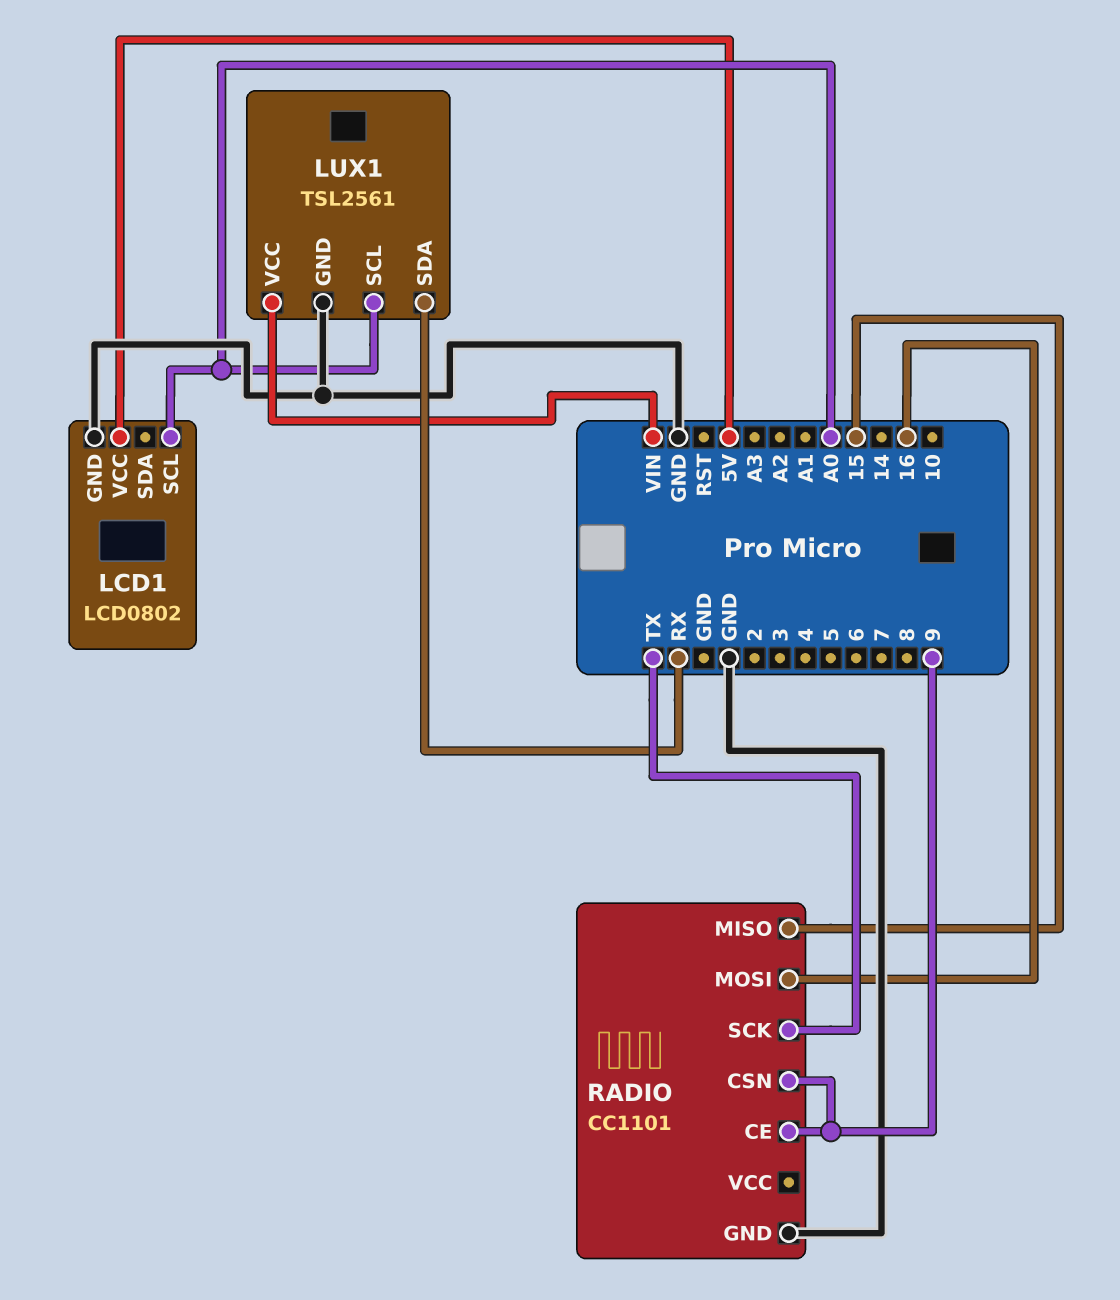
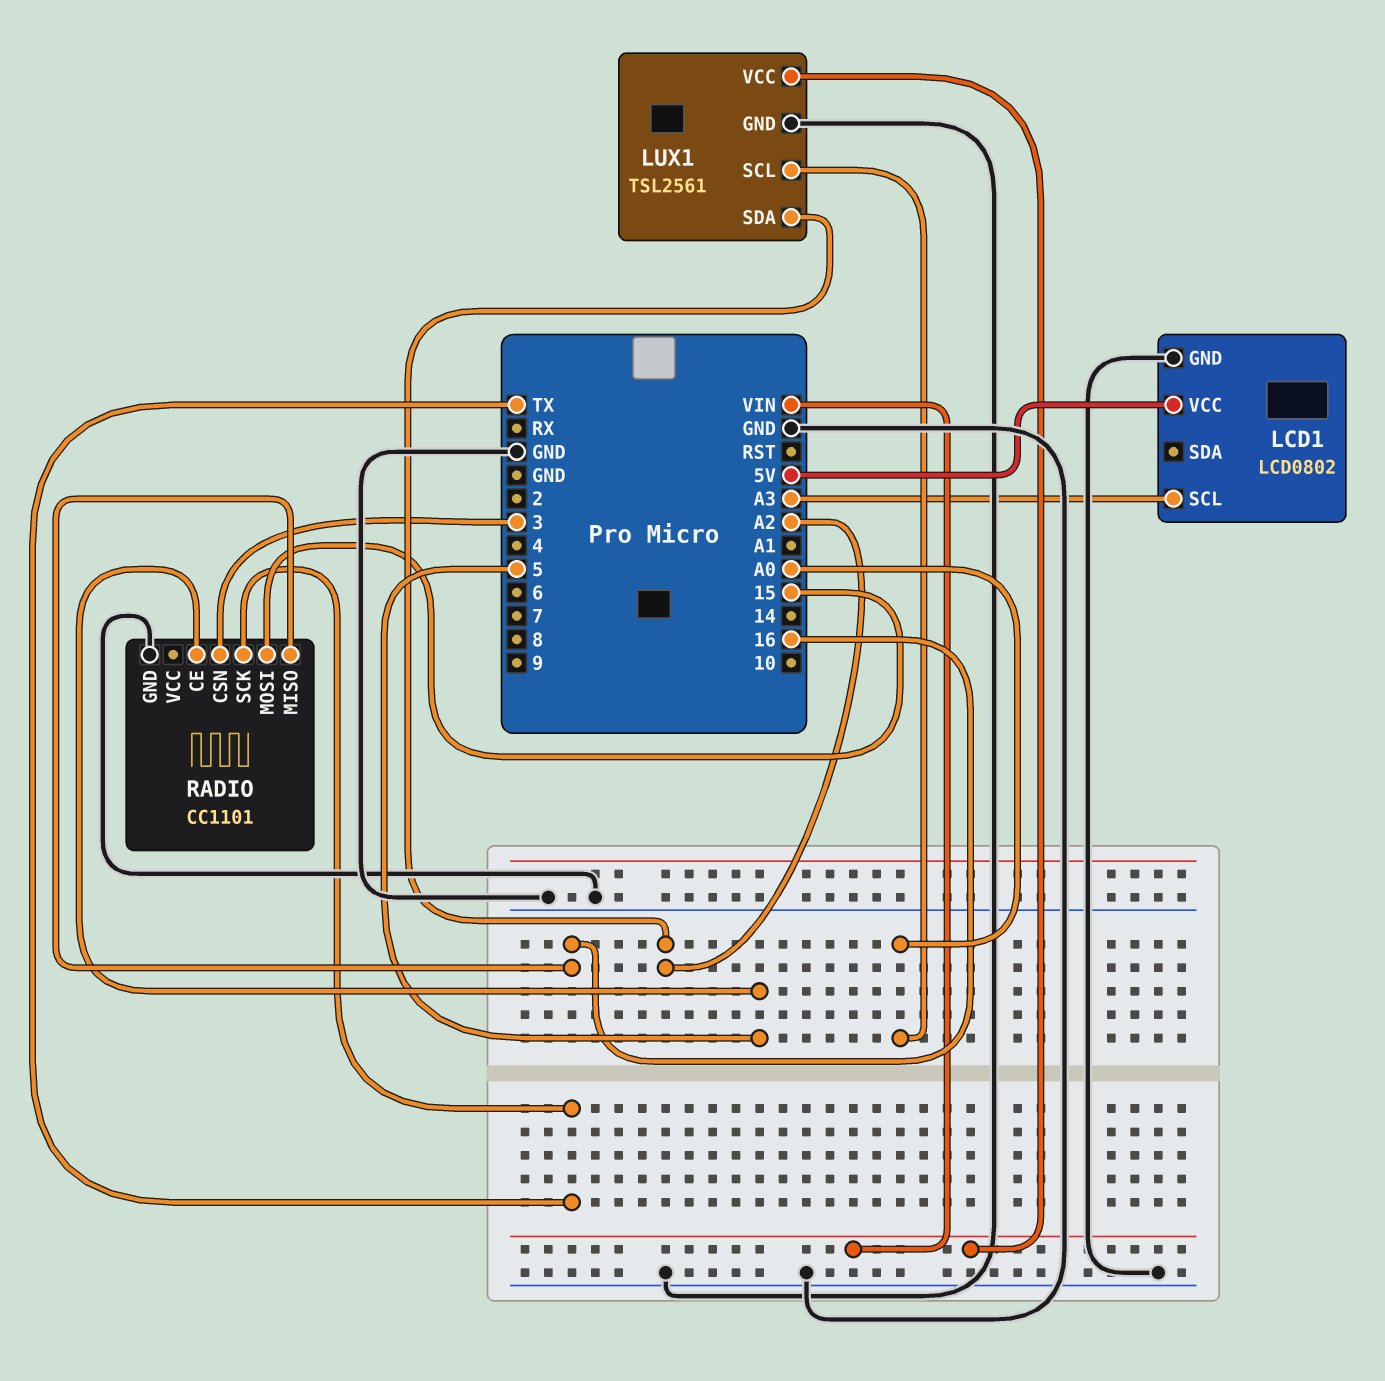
LCD1 pin SCL: A0 -> A3
LUX1 pin SDA: RX -> A2
RADIO pin CE: 9 -> 5
RADIO pin CSN: 9 -> 3
RADIO pin MISO: 15 -> 16
RADIO pin MOSI: 16 -> 15

